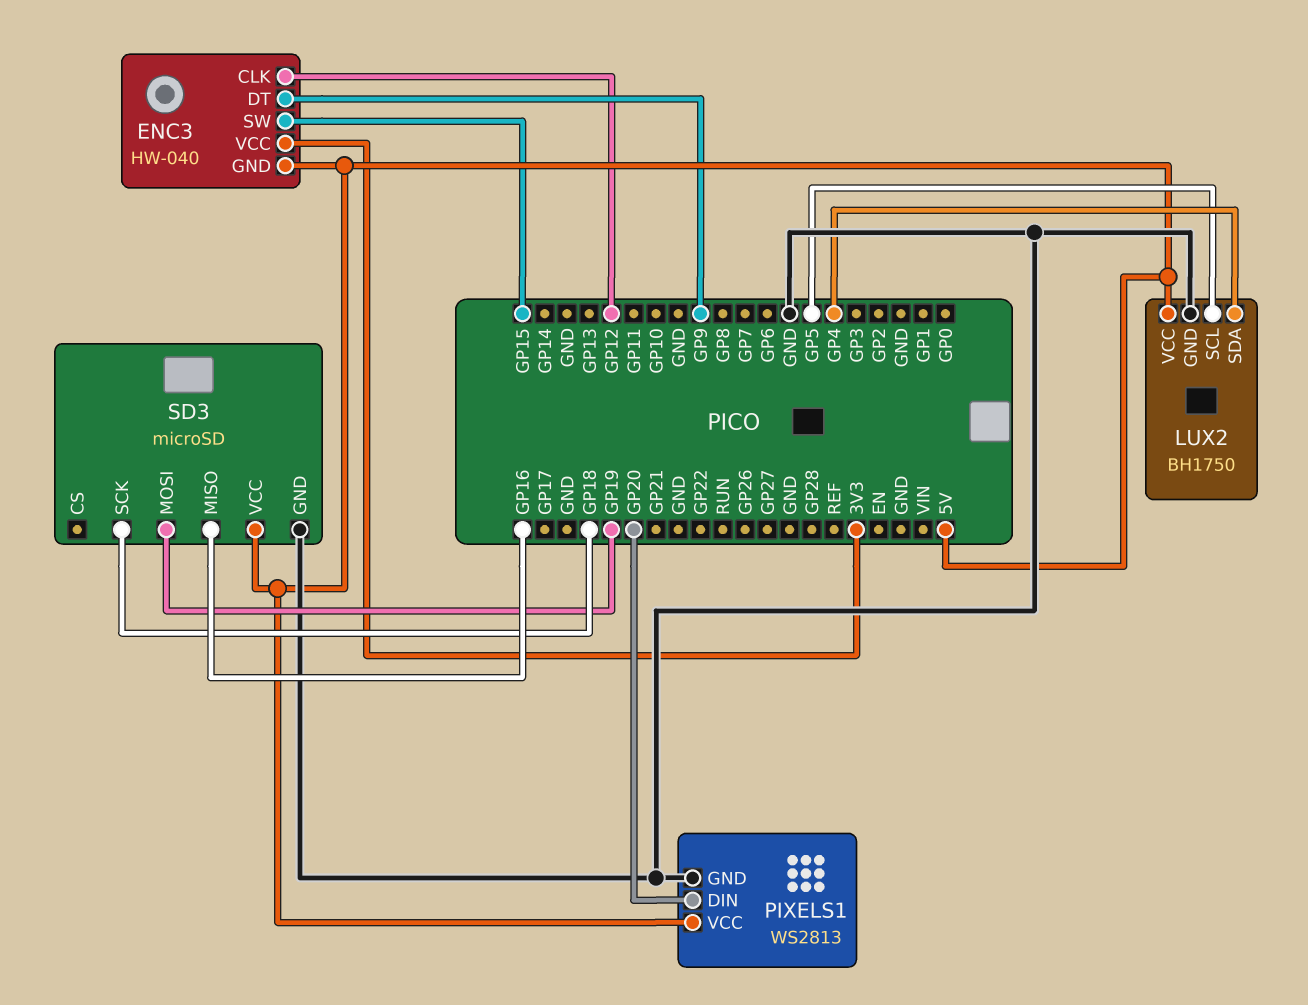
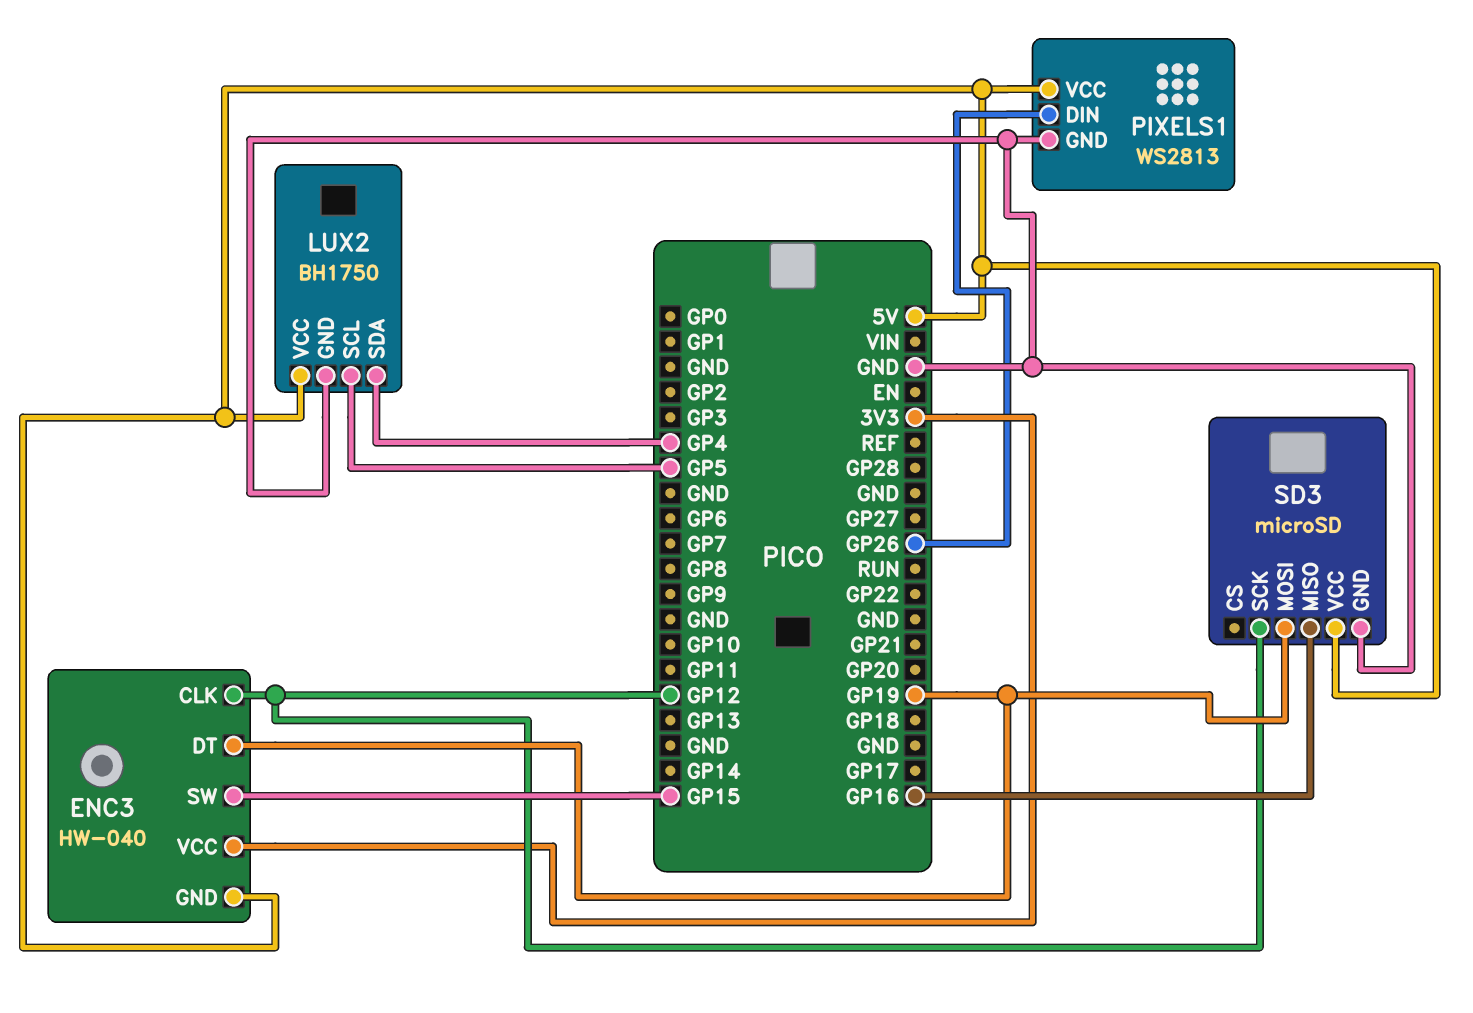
ENC3 pin DT: GP9 -> GP19
PIXELS1 pin DIN: GP20 -> GP26
SD3 pin SCK: GP18 -> GP12

